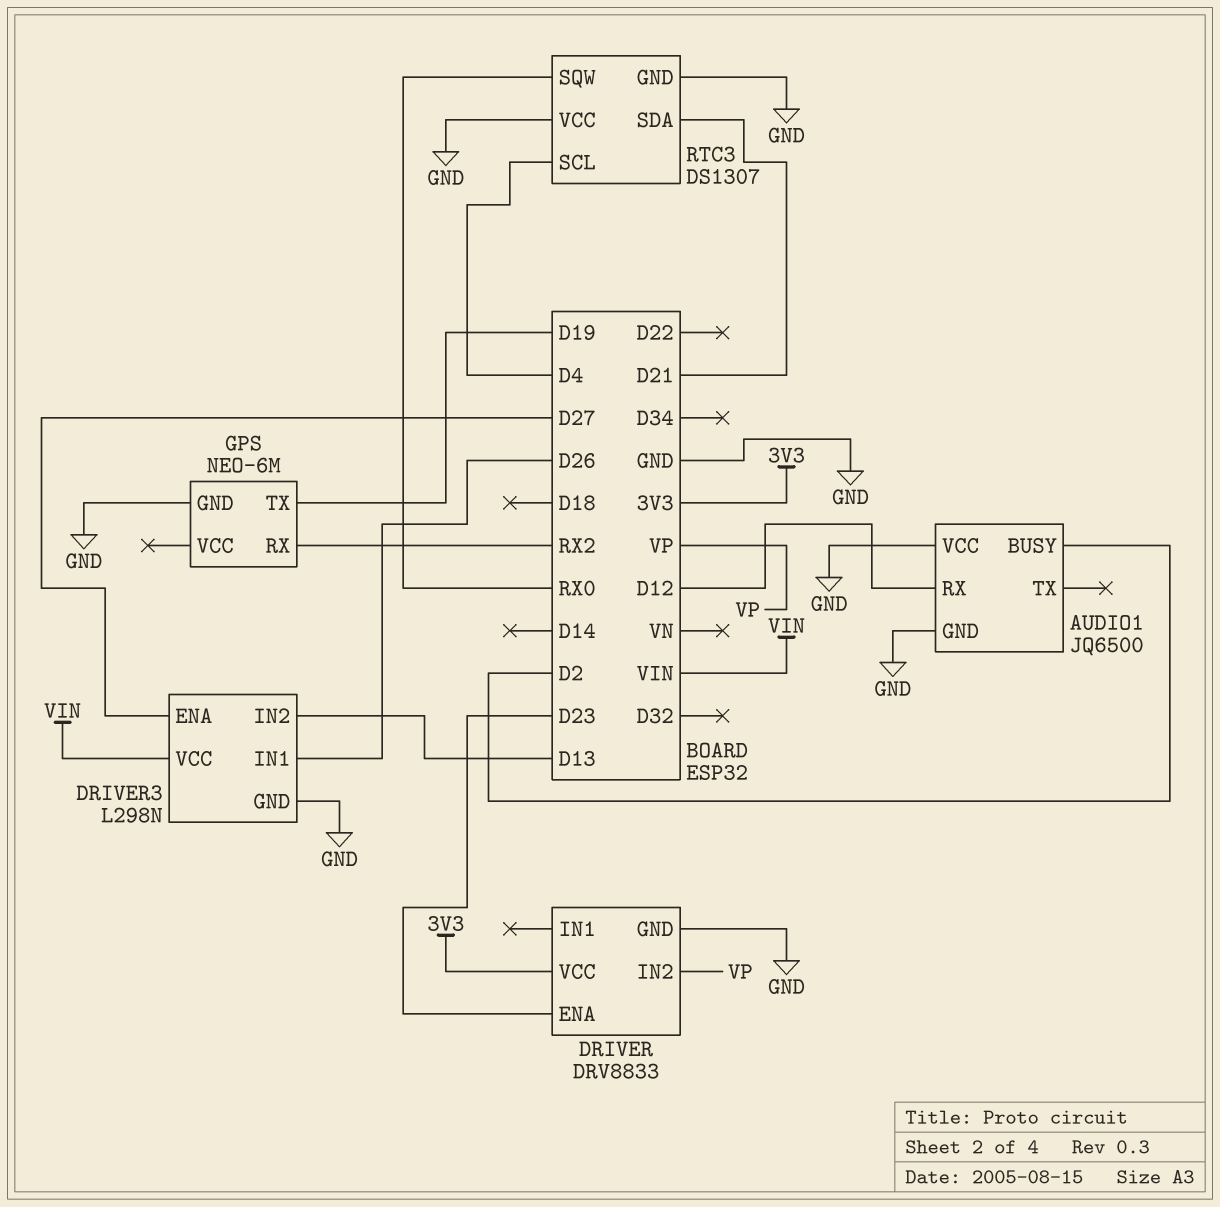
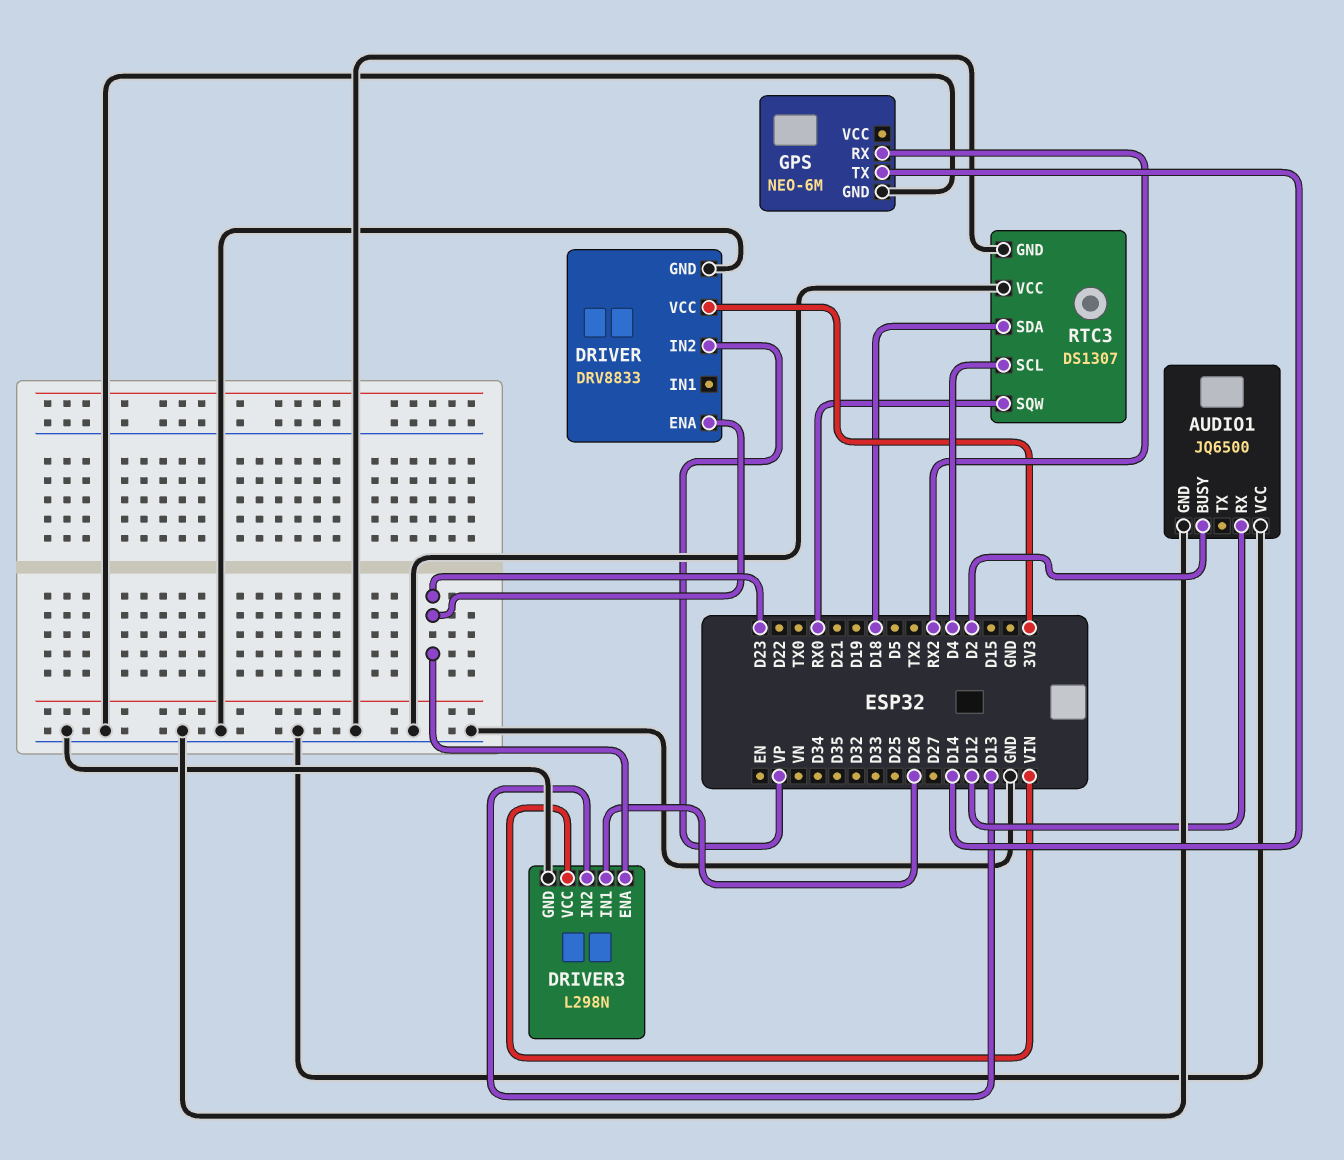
DRIVER3 pin ENA: D27 -> D23
GPS pin TX: D19 -> D14
RTC3 pin SDA: D21 -> D18

